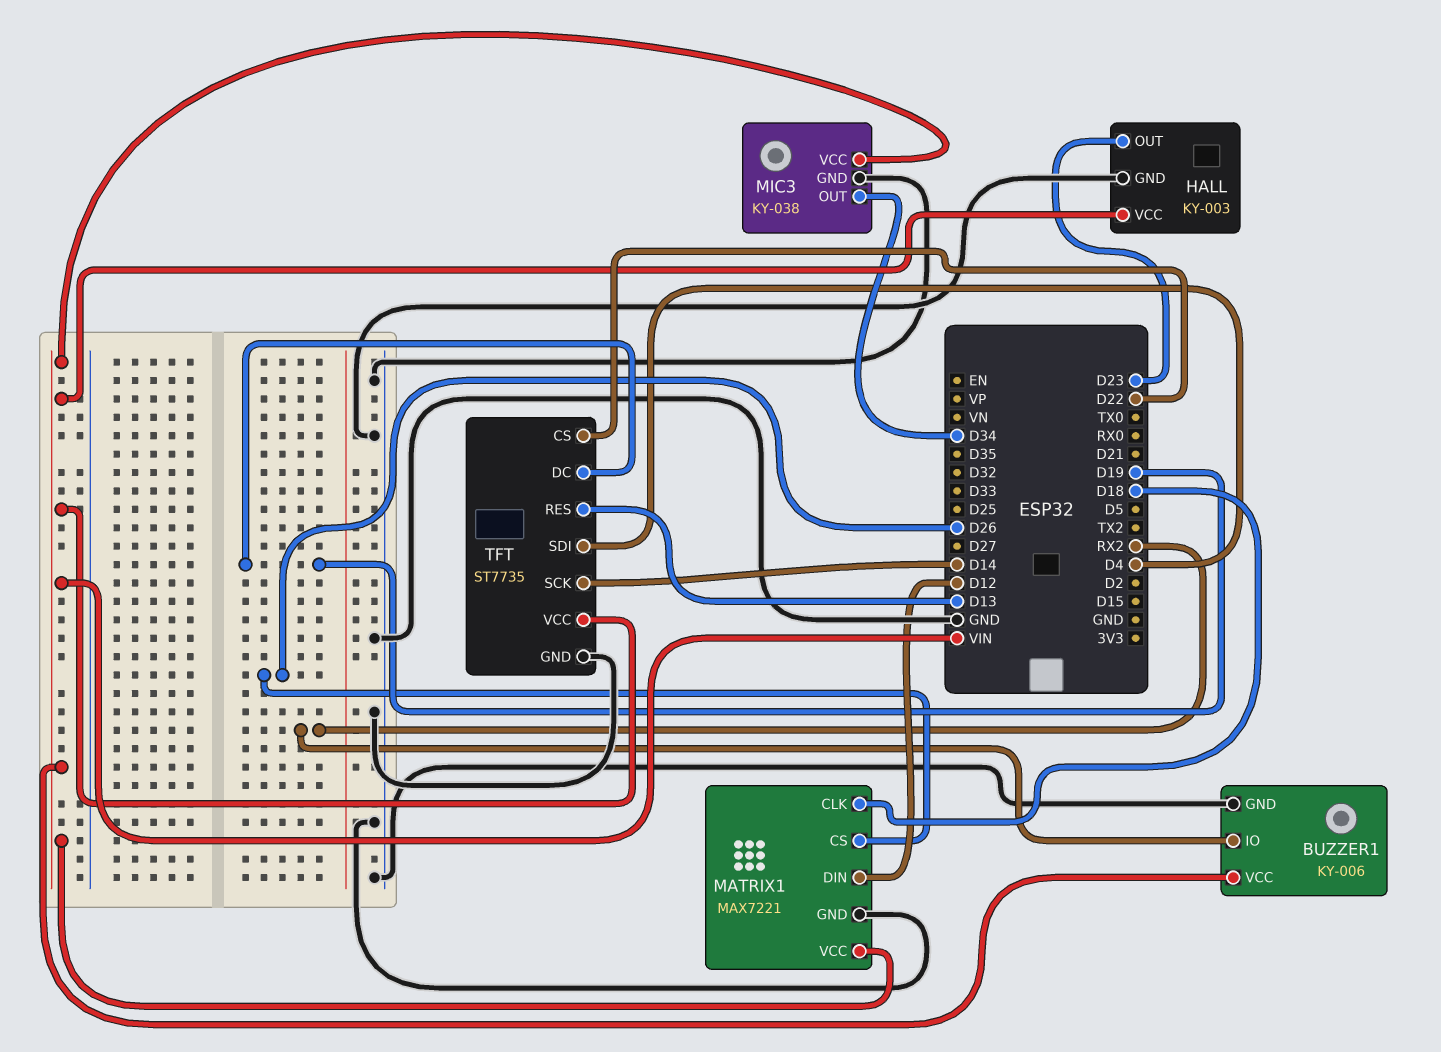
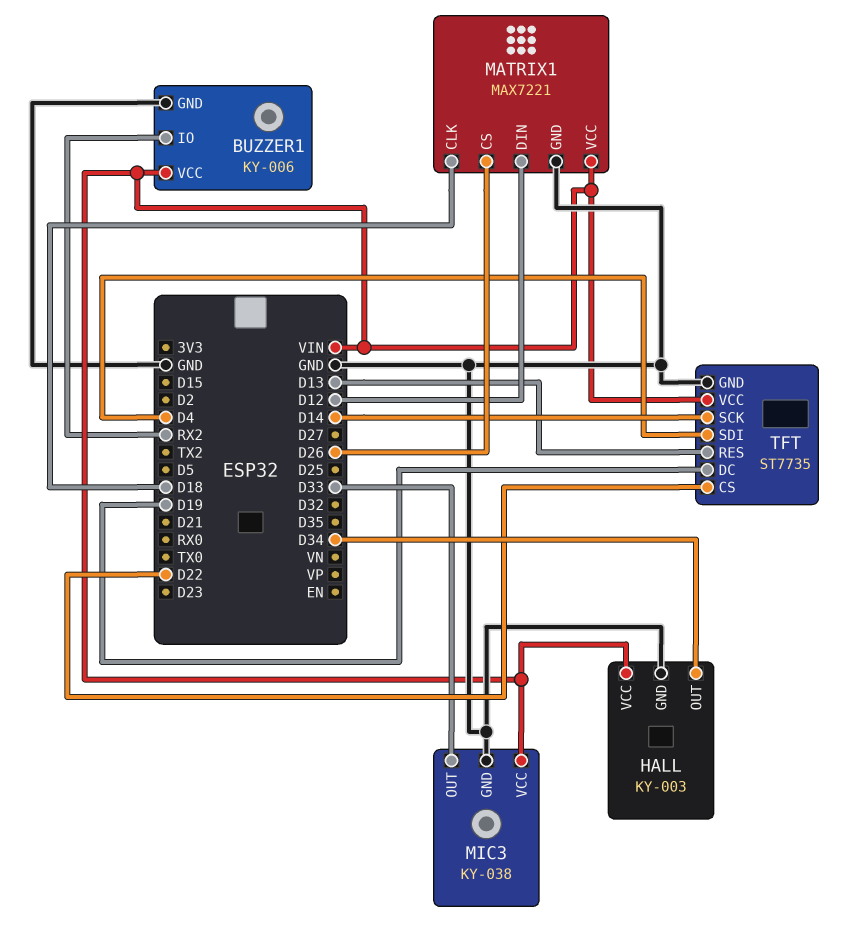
HALL pin OUT: D23 -> D34
MIC3 pin OUT: D34 -> D33

